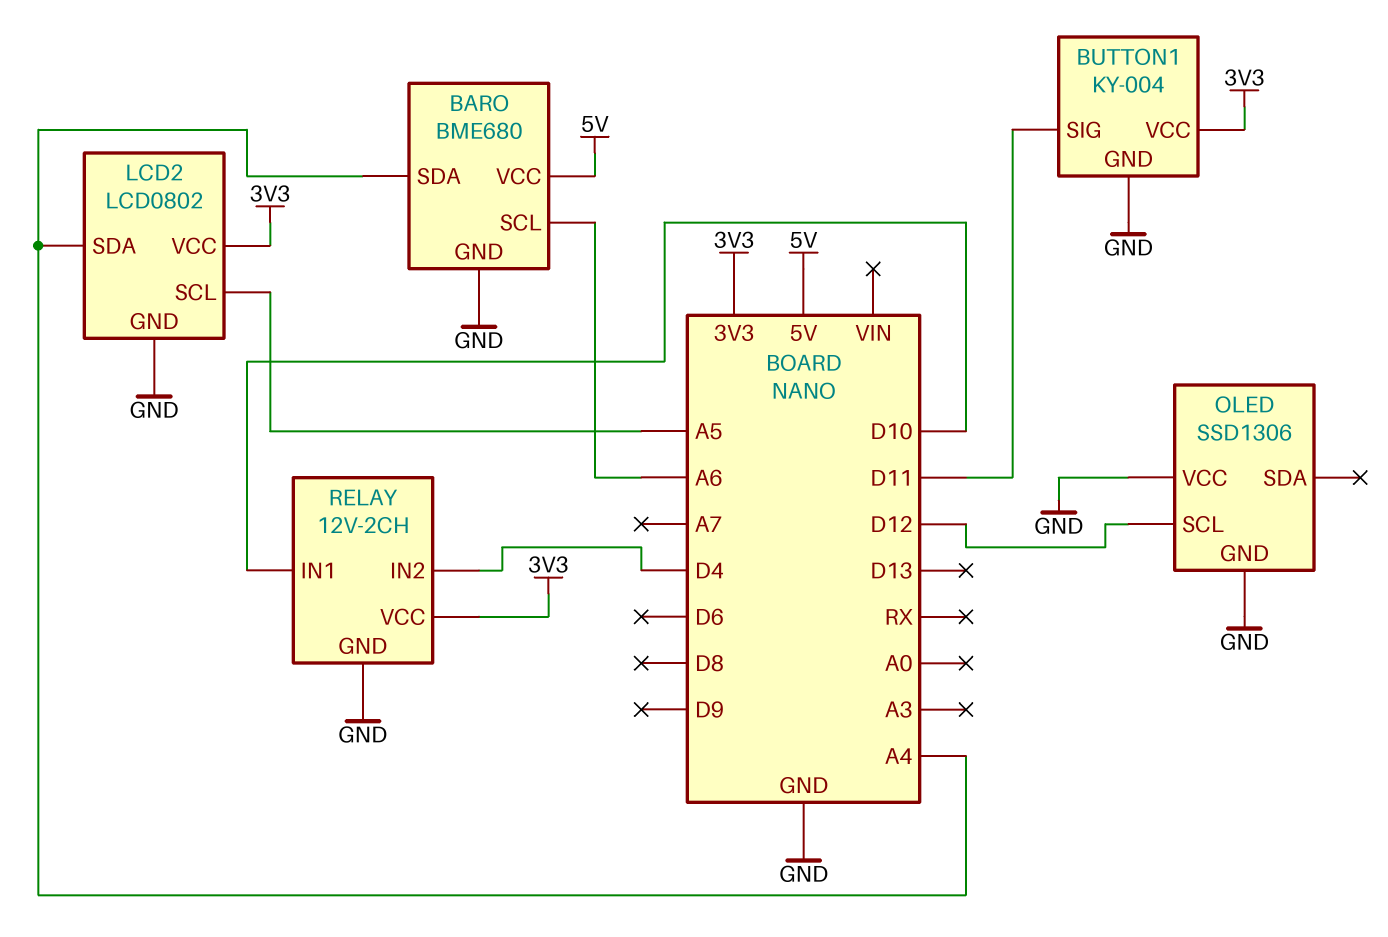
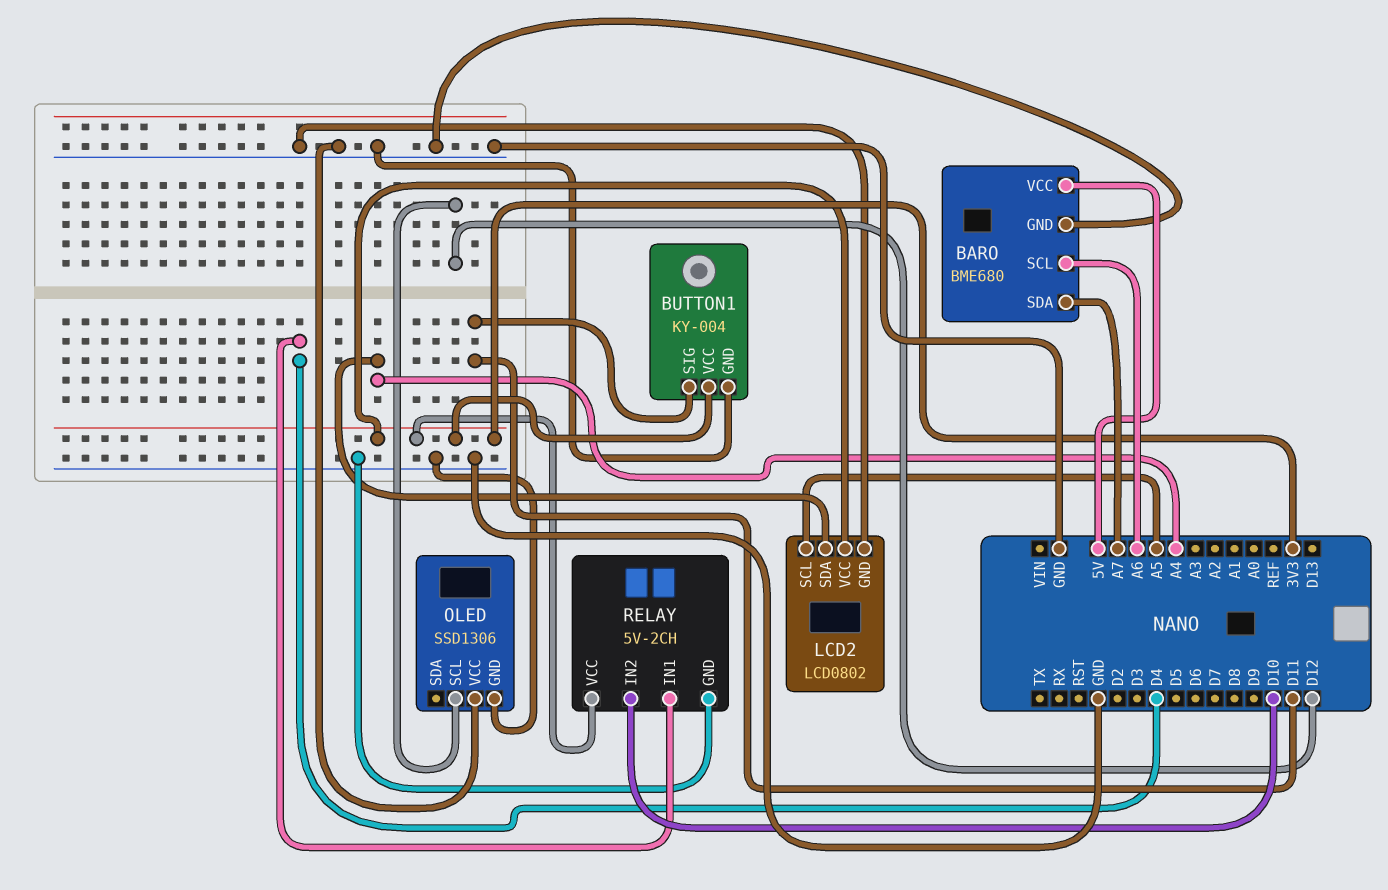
BARO pin SDA: A4 -> A7
RELAY: 12V-2CH -> 5V-2CH
RELAY pin IN1: D10 -> D4
RELAY pin IN2: D4 -> D10

